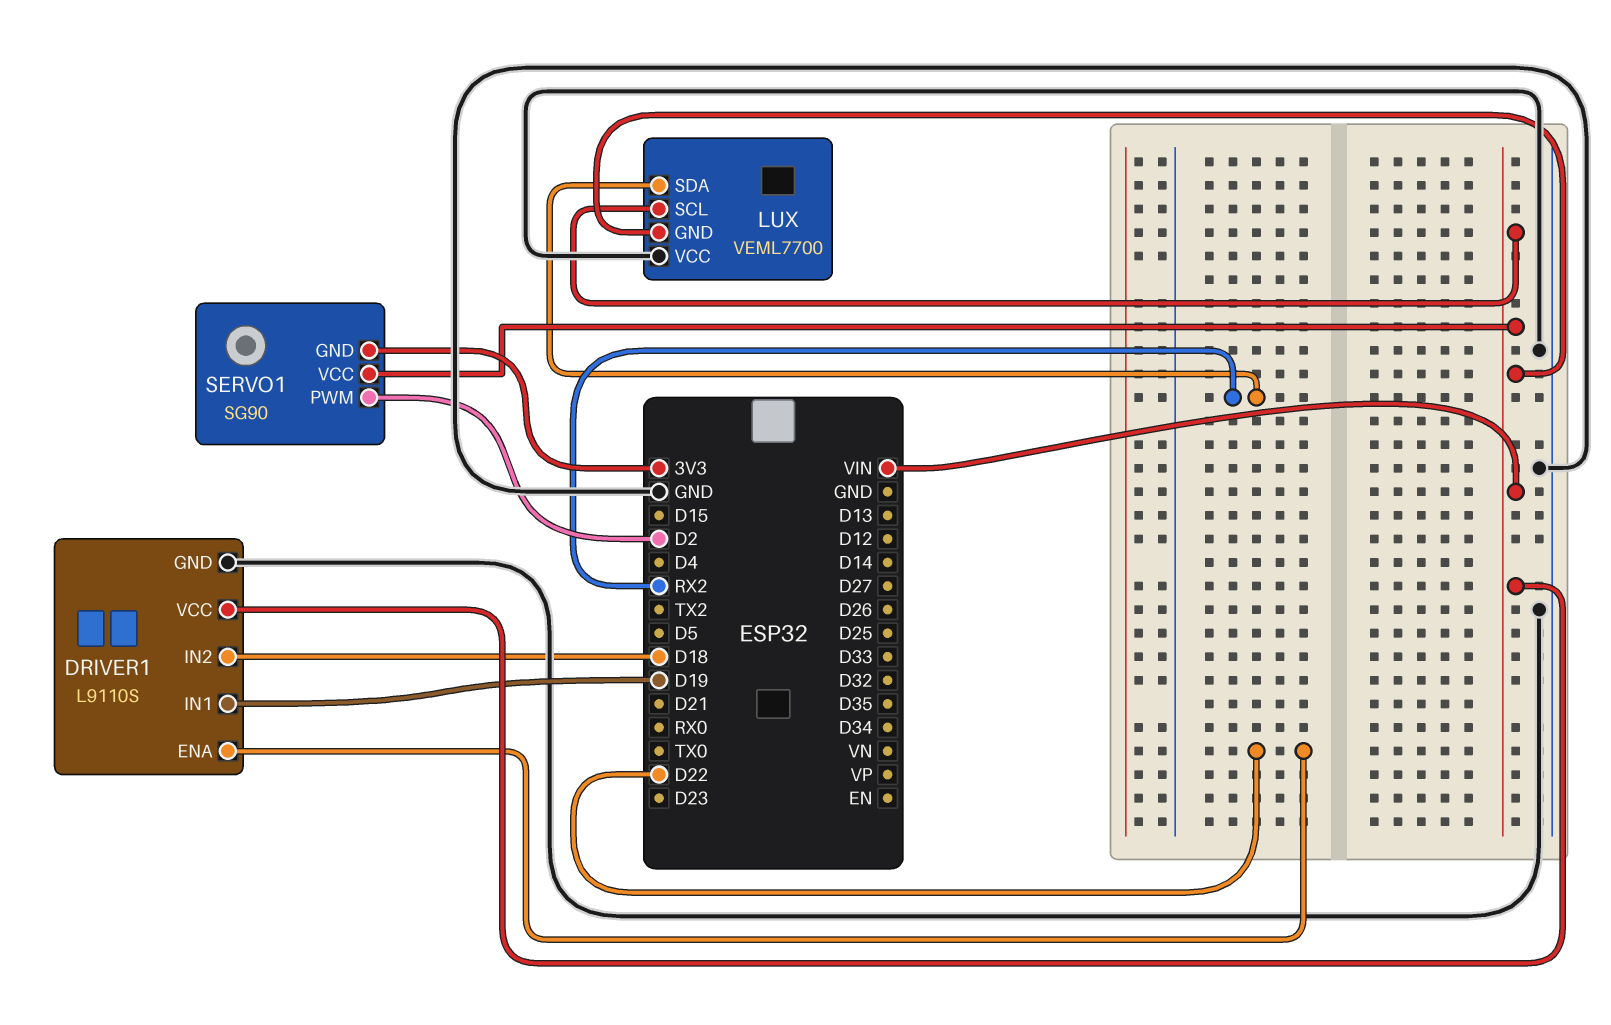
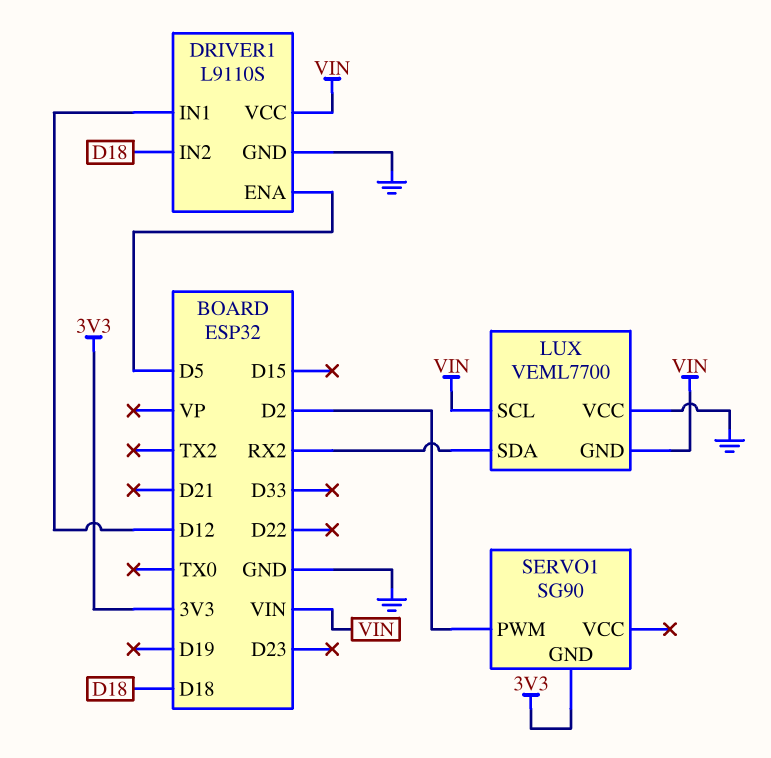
DRIVER1 pin ENA: D22 -> D5
DRIVER1 pin IN1: D19 -> D12
SERVO1 pin VCC: VIN -> none

